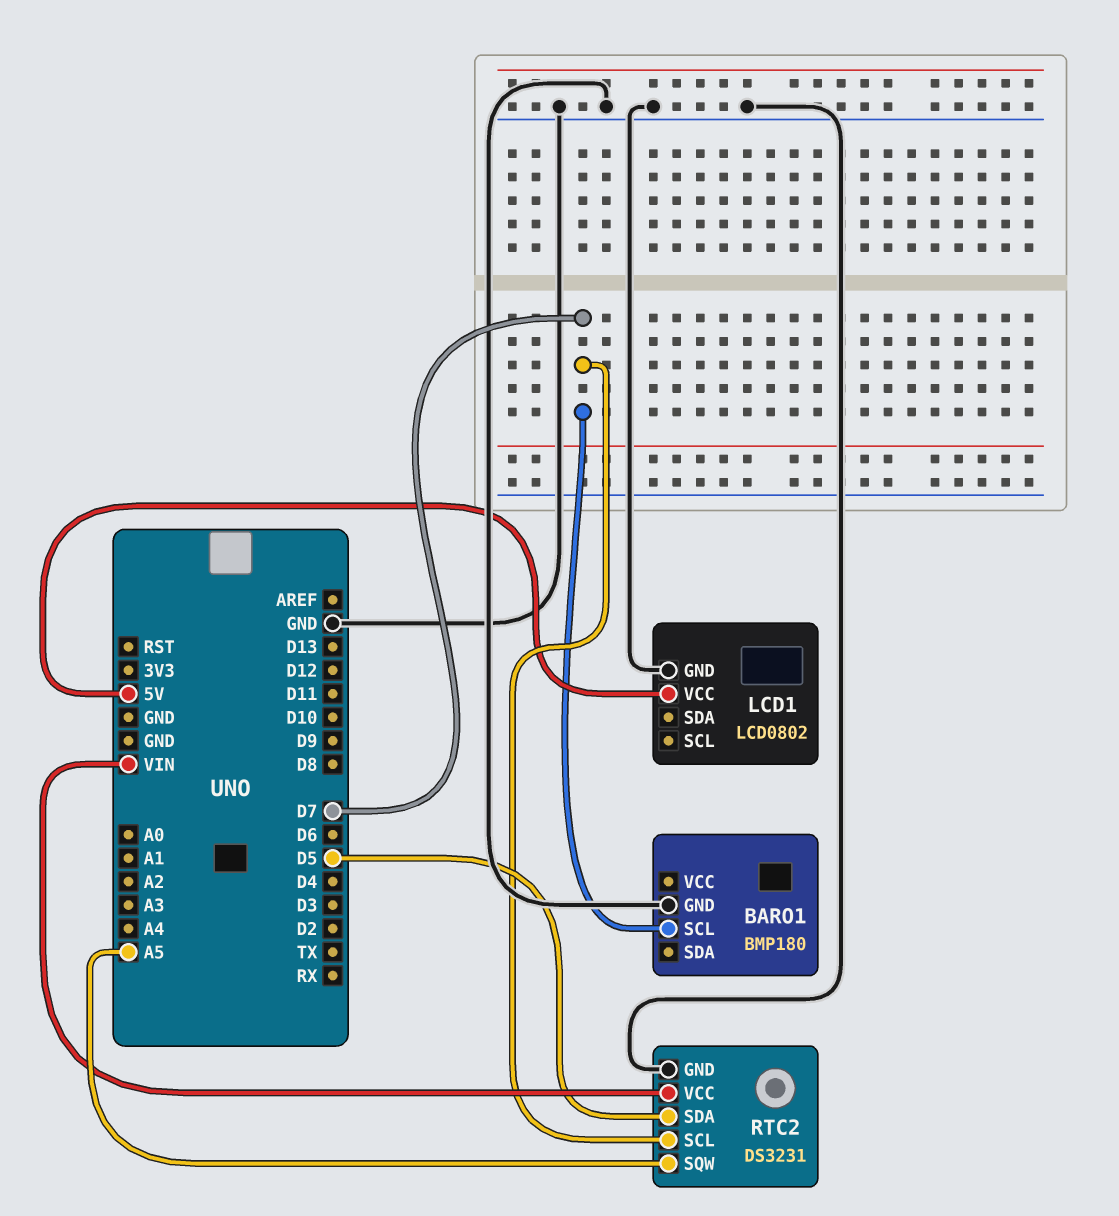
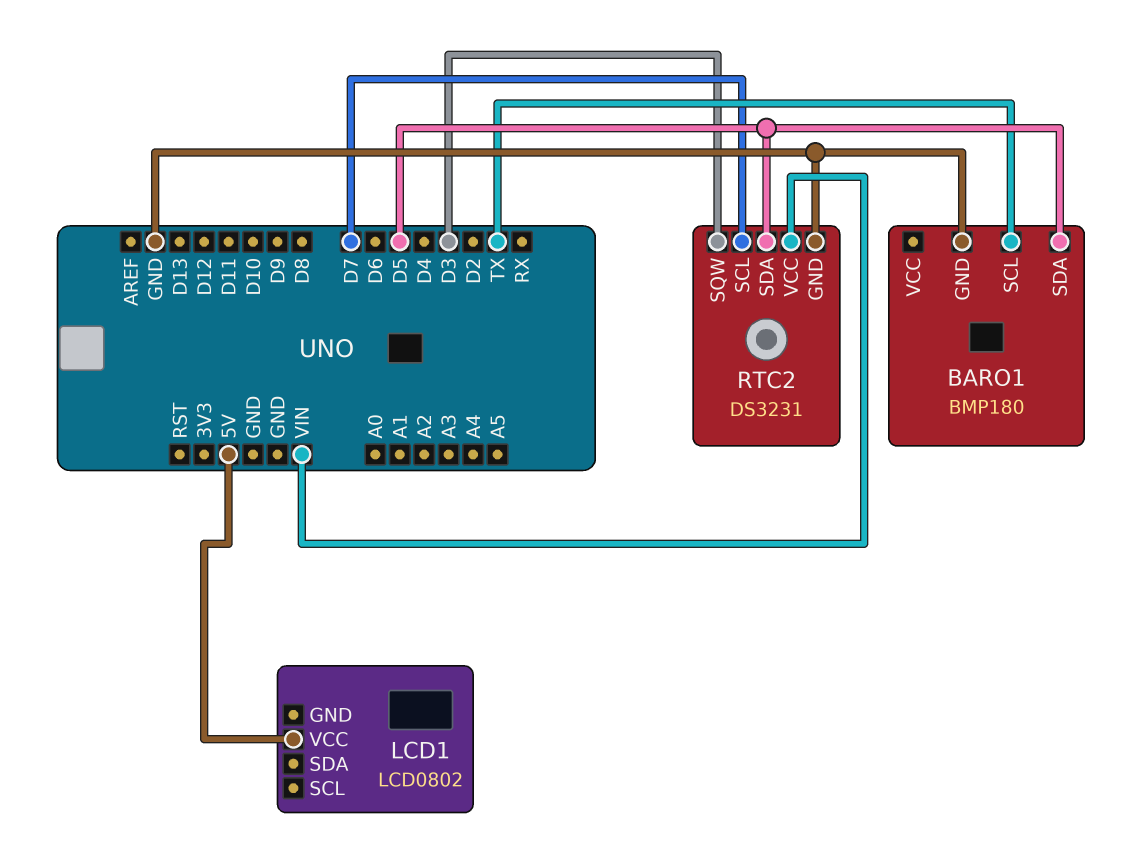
BARO1 pin SCL: D7 -> TX
BARO1 pin SDA: none -> D5
LCD1 pin GND: GND -> none
RTC2 pin SQW: A5 -> D3

